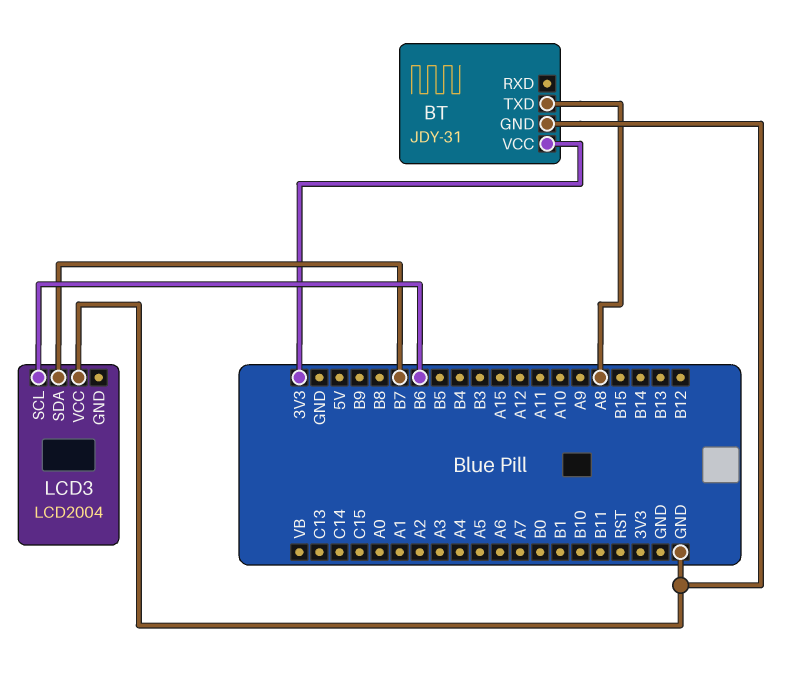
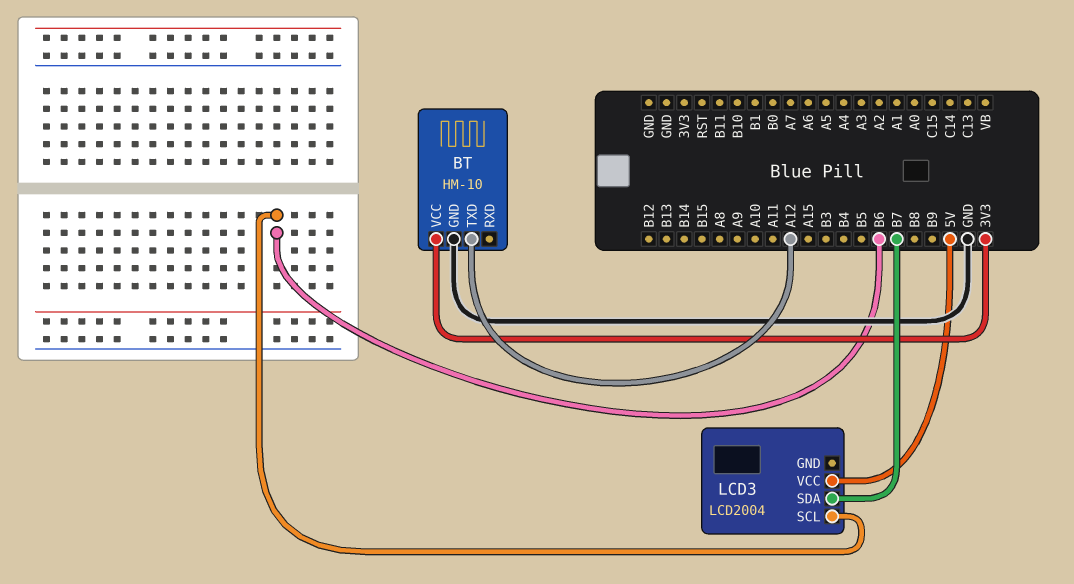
BT: JDY-31 -> HM-10
BT pin TXD: A8 -> A12
LCD3 pin VCC: GND -> 5V

